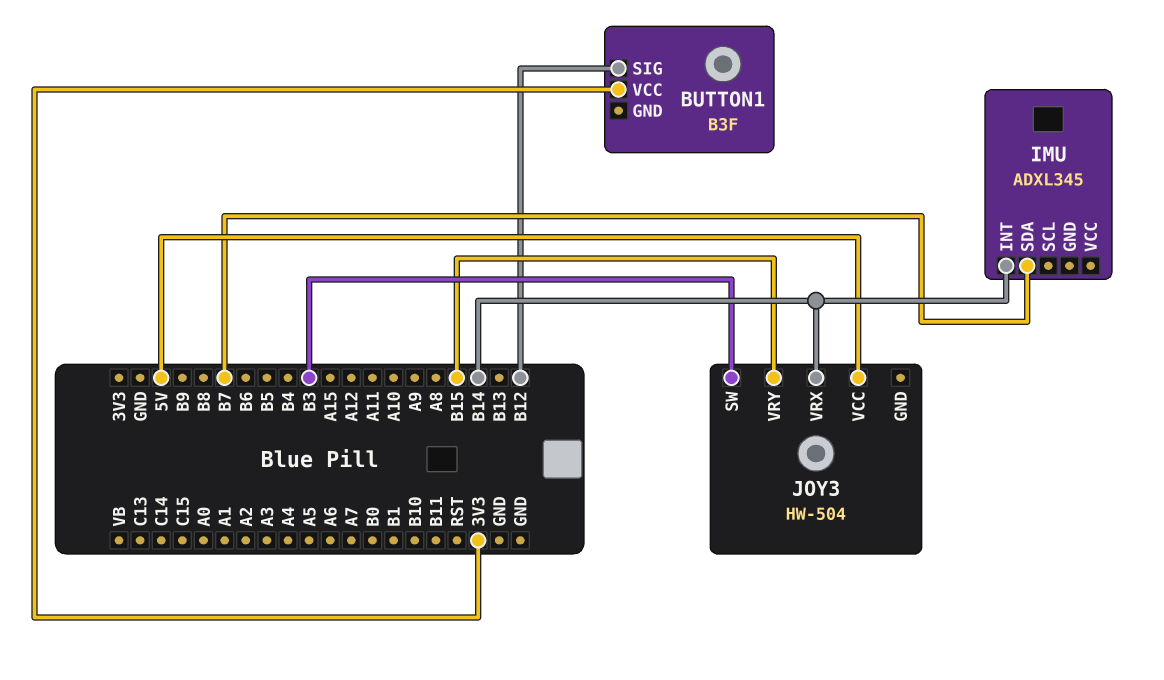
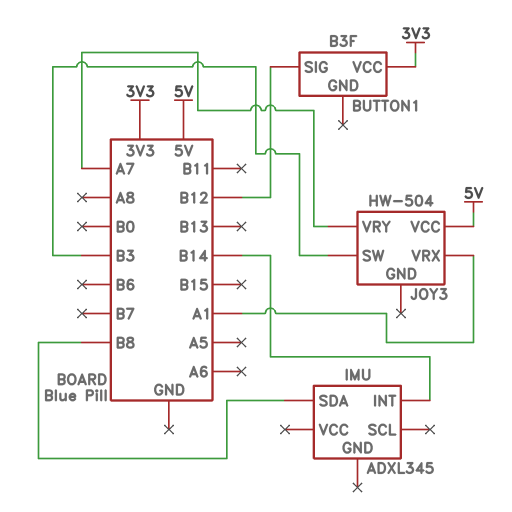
IMU pin SDA: B7 -> B8
JOY3 pin VRX: B14 -> A1
JOY3 pin VRY: B15 -> A7

